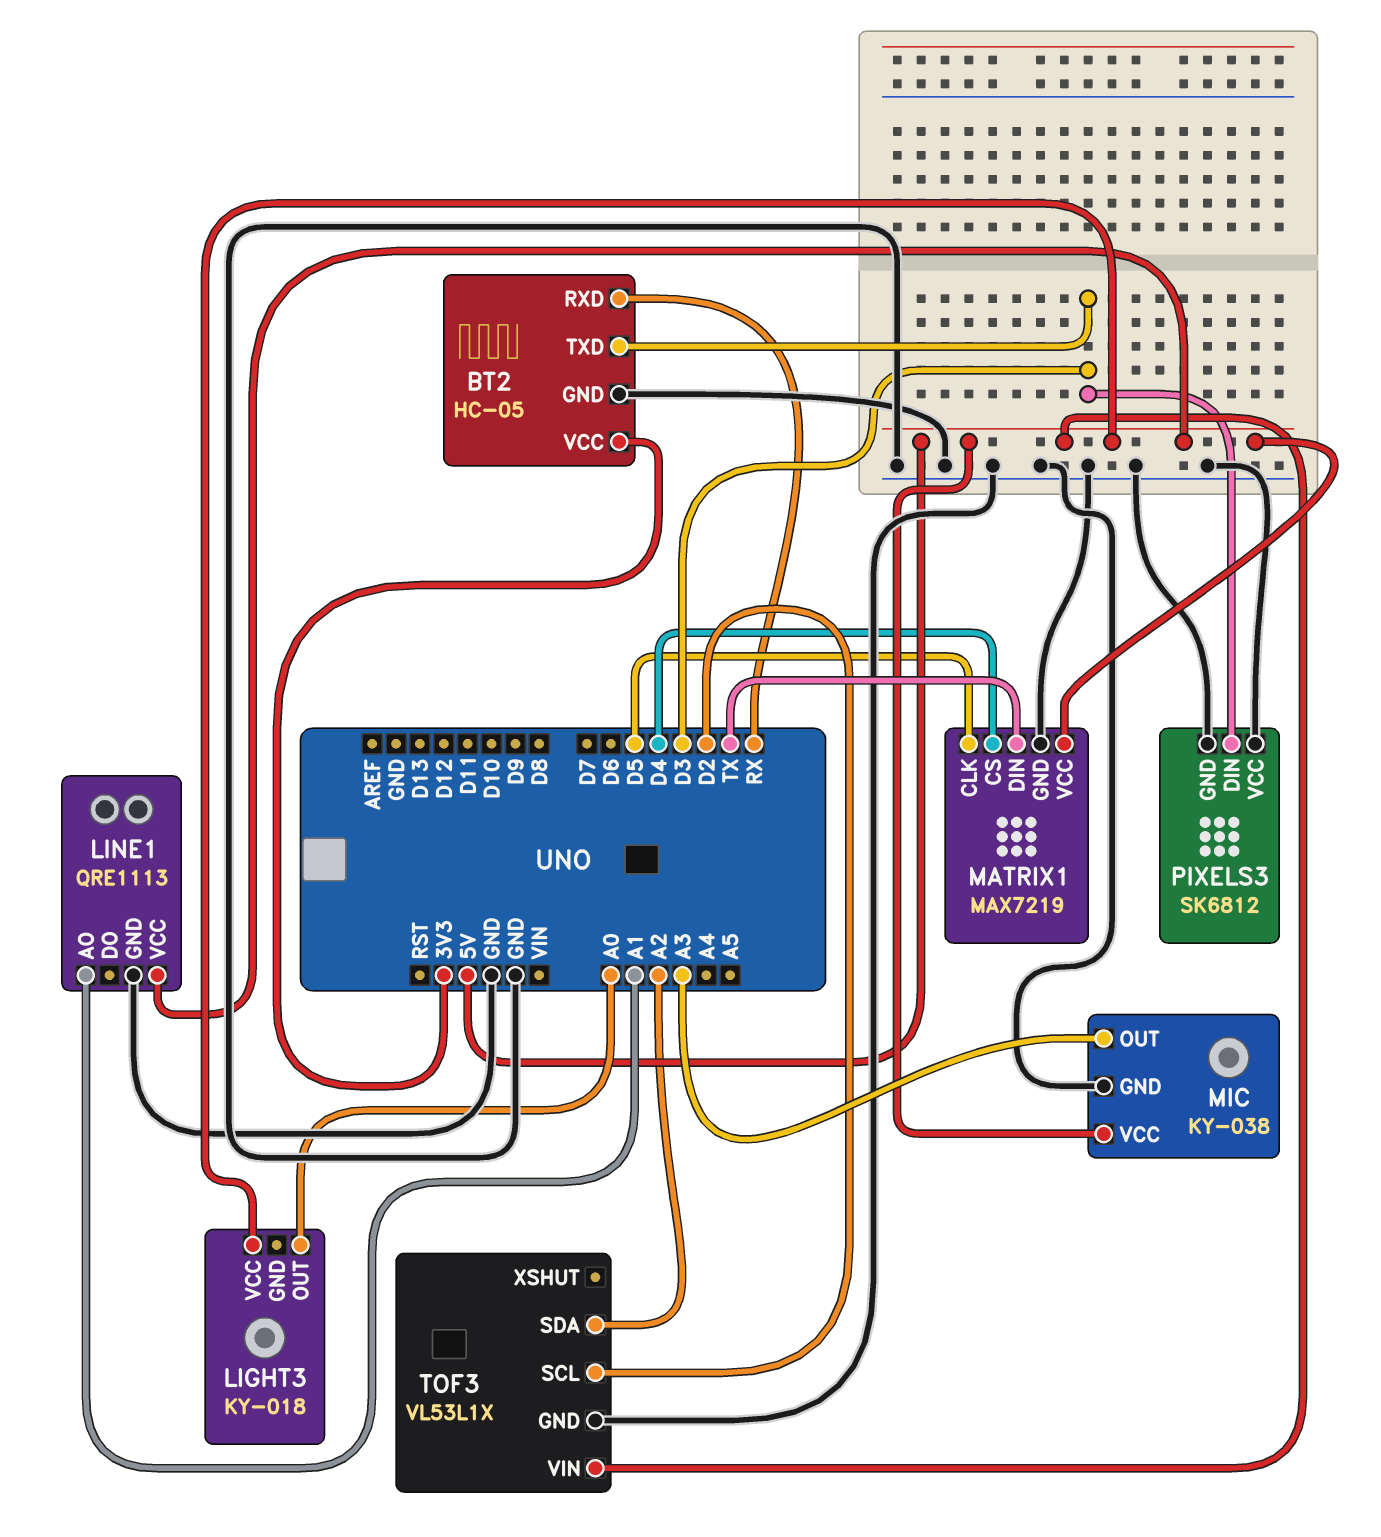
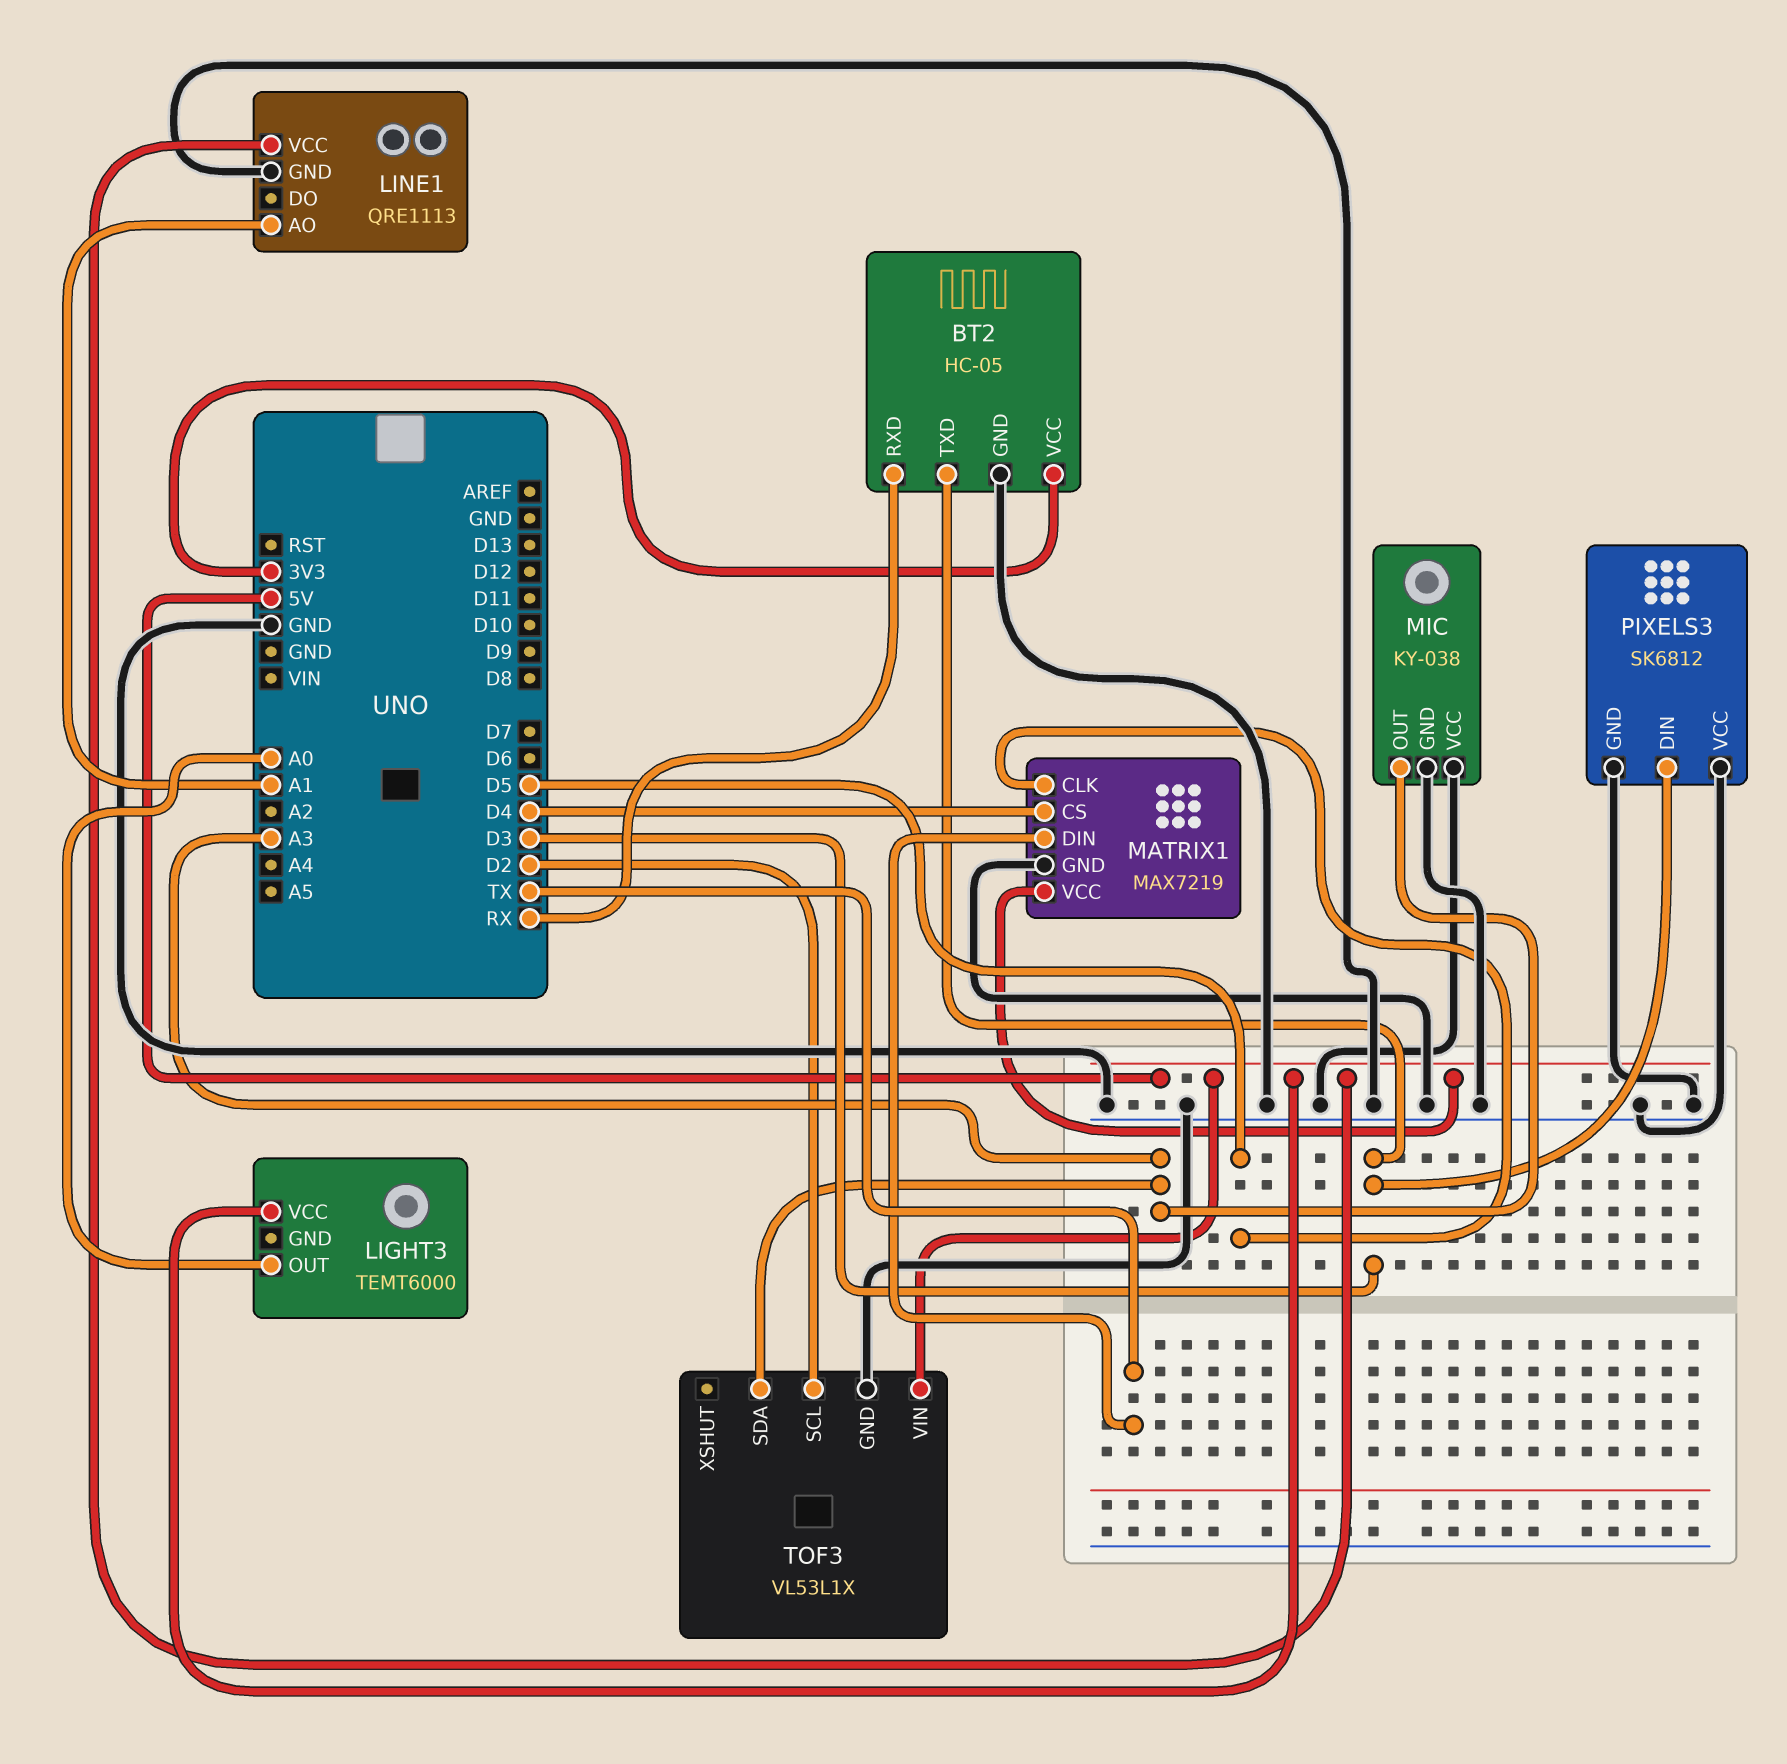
LIGHT3: KY-018 -> TEMT6000
MIC pin VCC: 5V -> GND
TOF3 pin SDA: A2 -> A3

